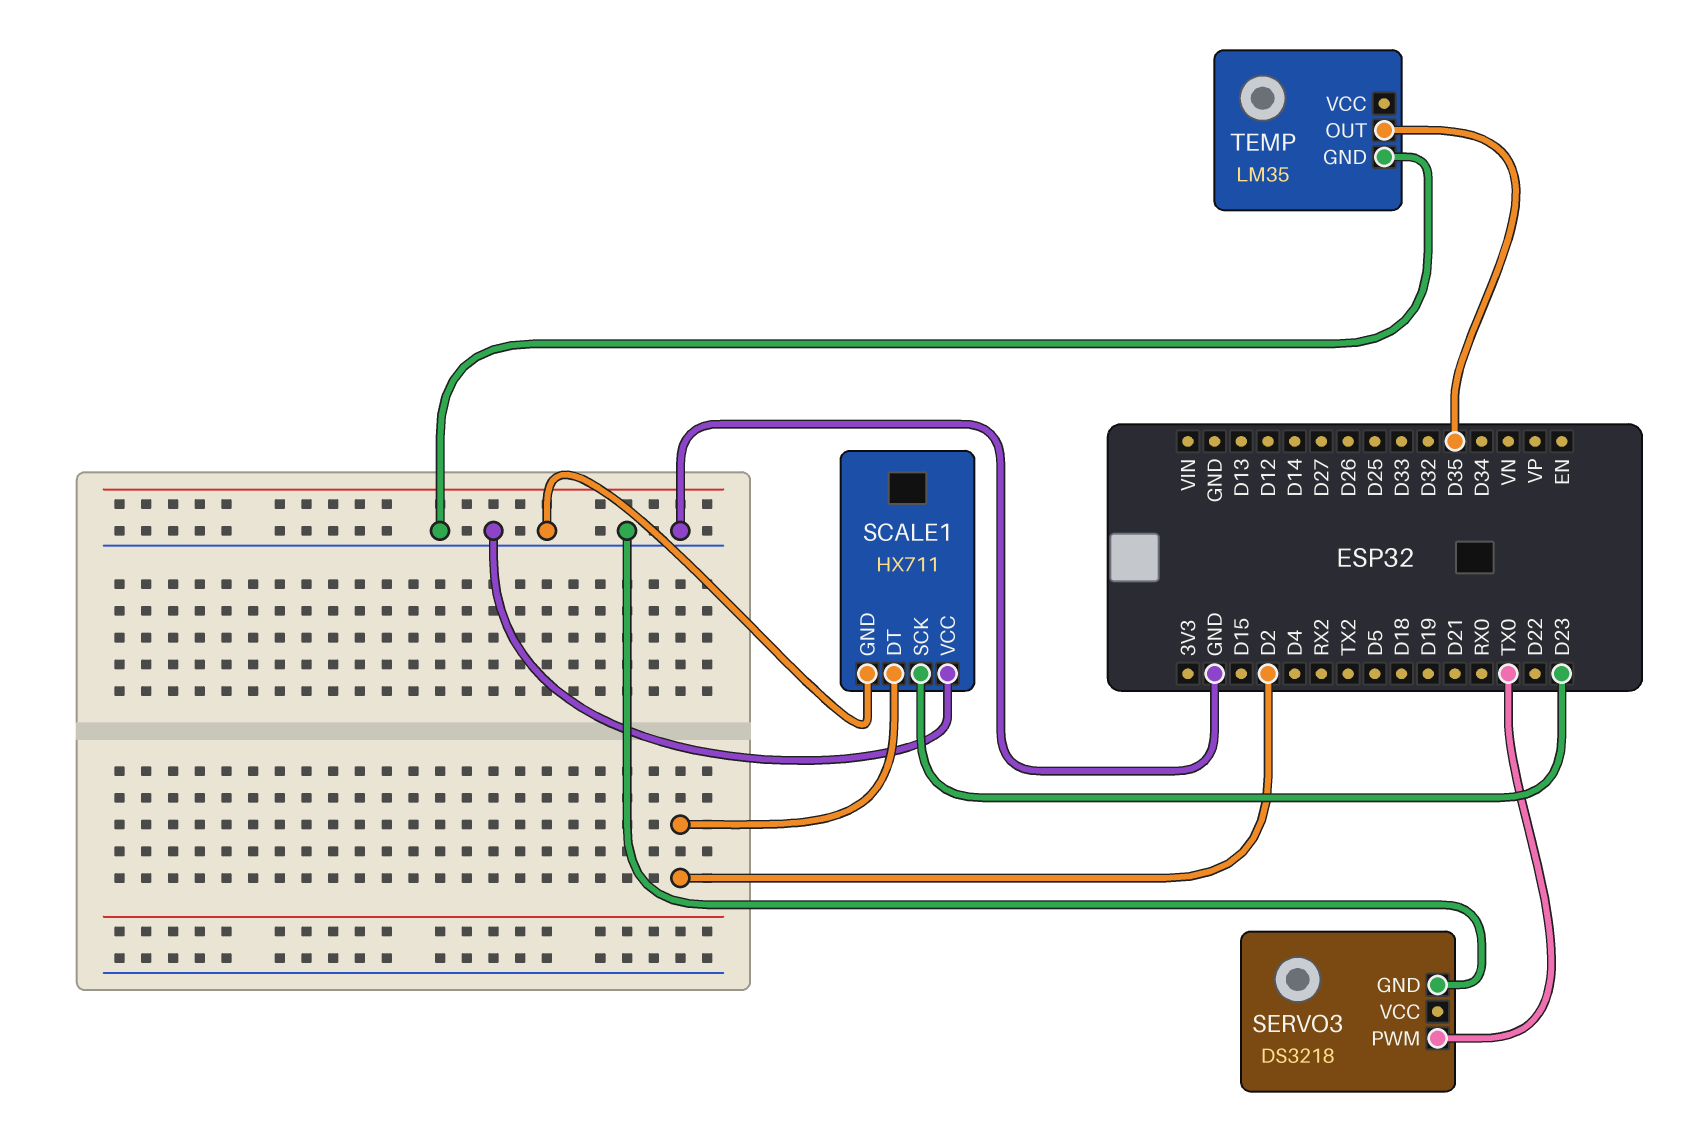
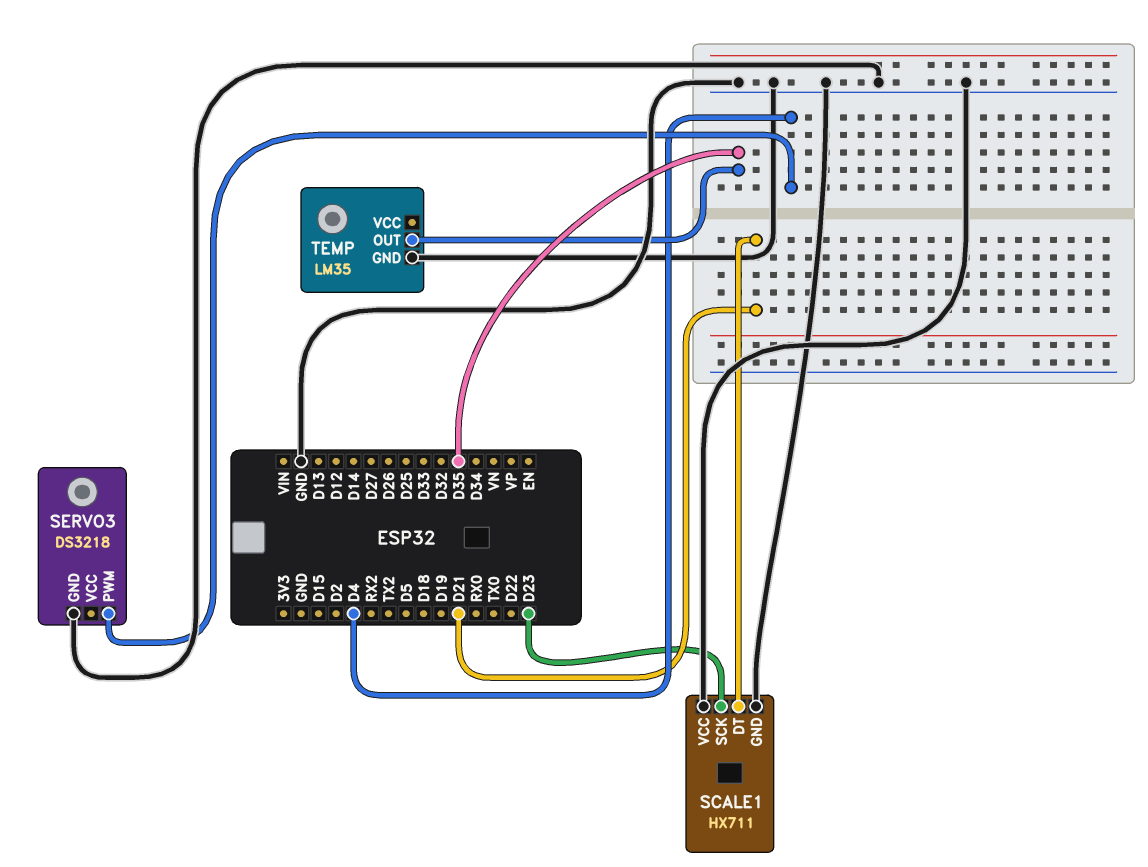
SCALE1 pin DT: D2 -> D21
SERVO3 pin PWM: TX0 -> D4

